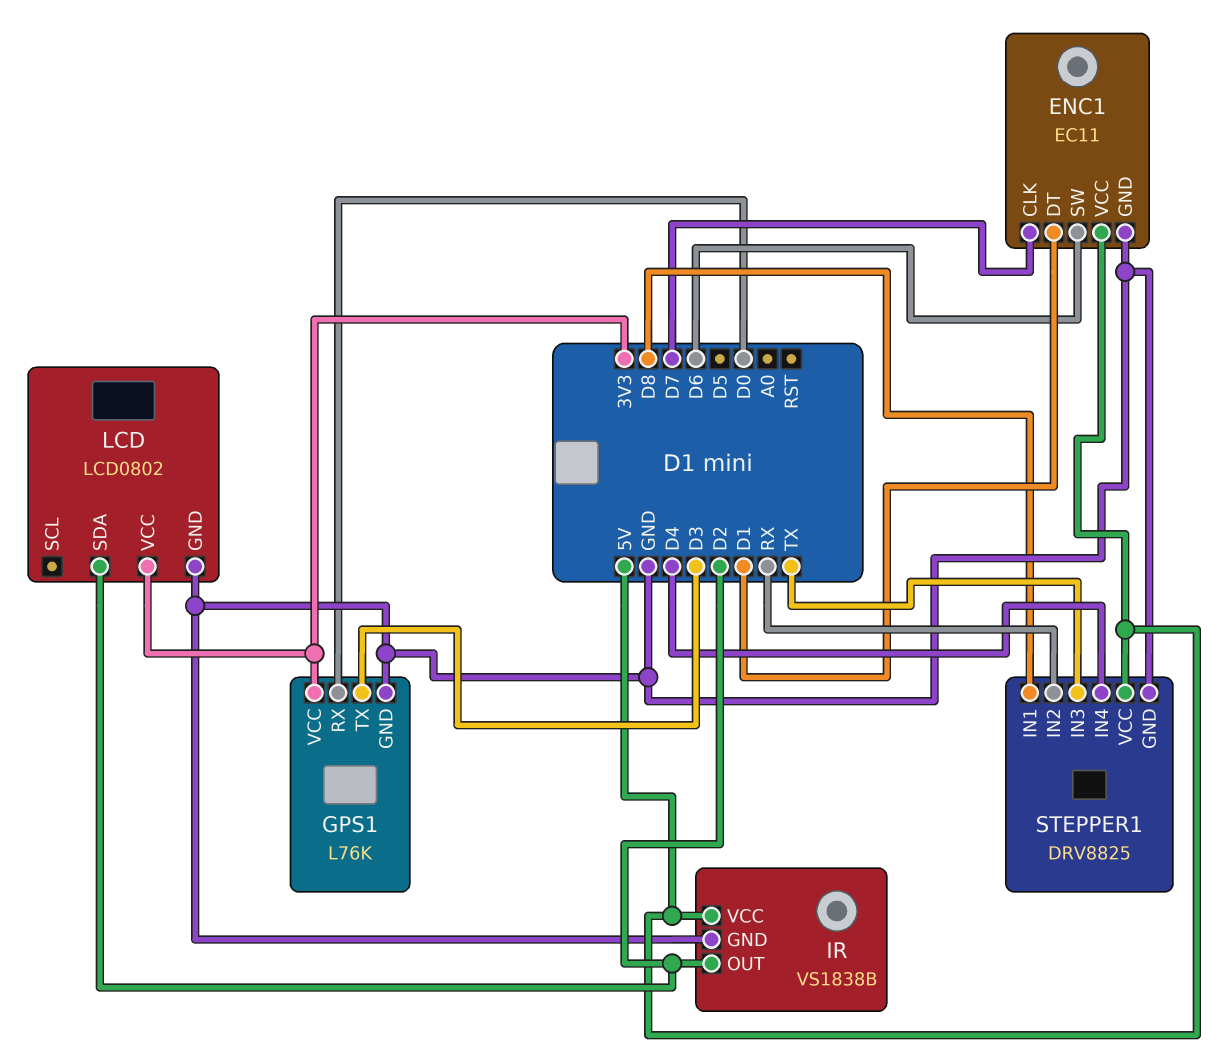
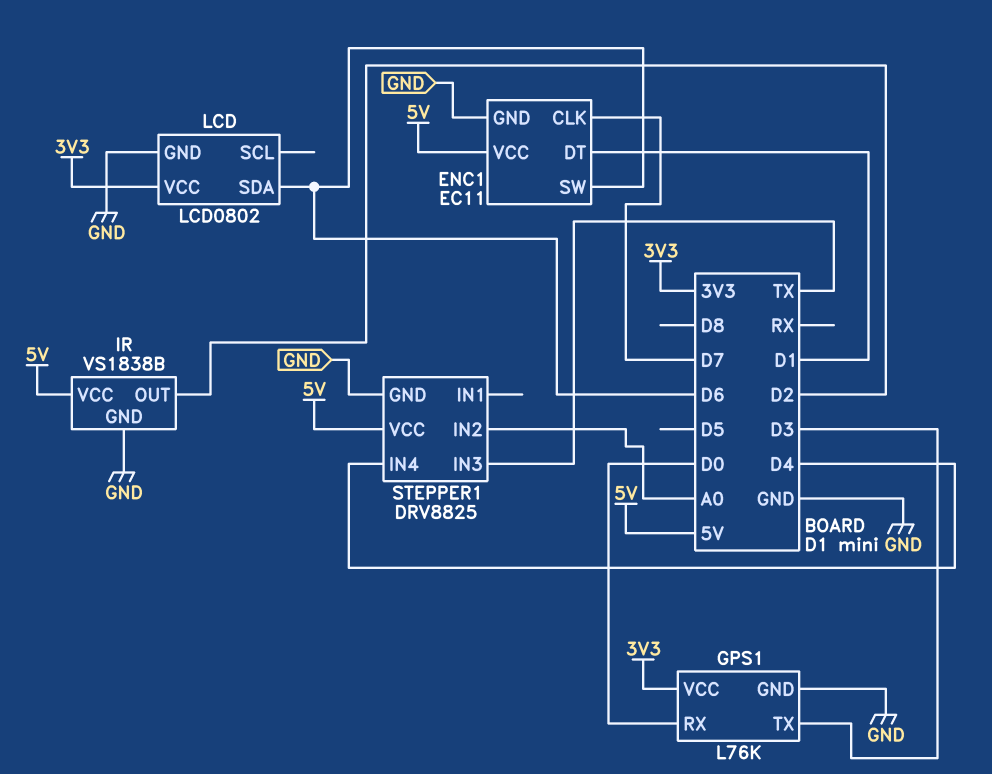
LCD pin SDA: D2 -> D6
STEPPER1 pin IN1: D8 -> none
STEPPER1 pin IN2: RX -> A0

